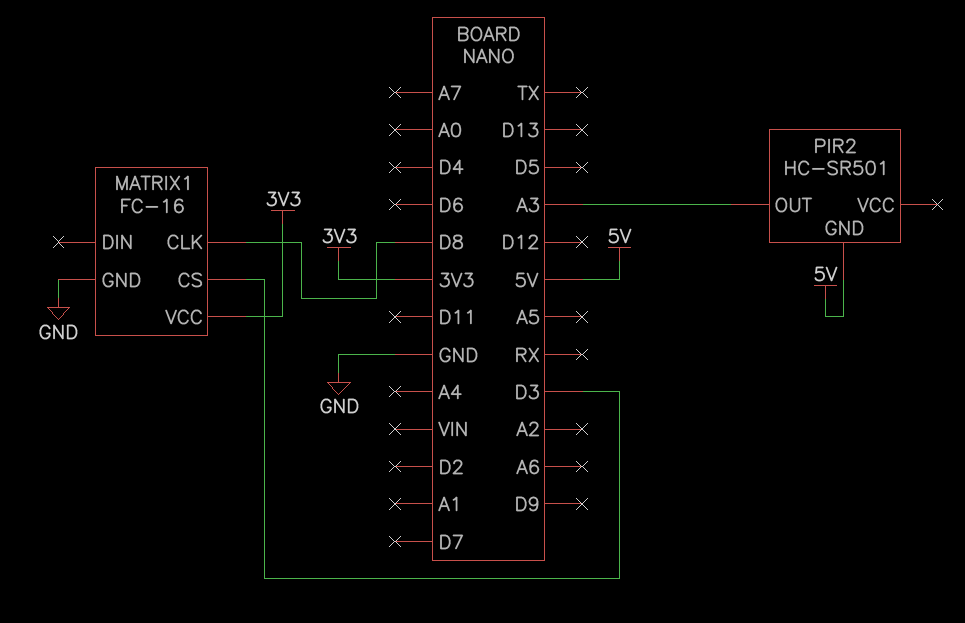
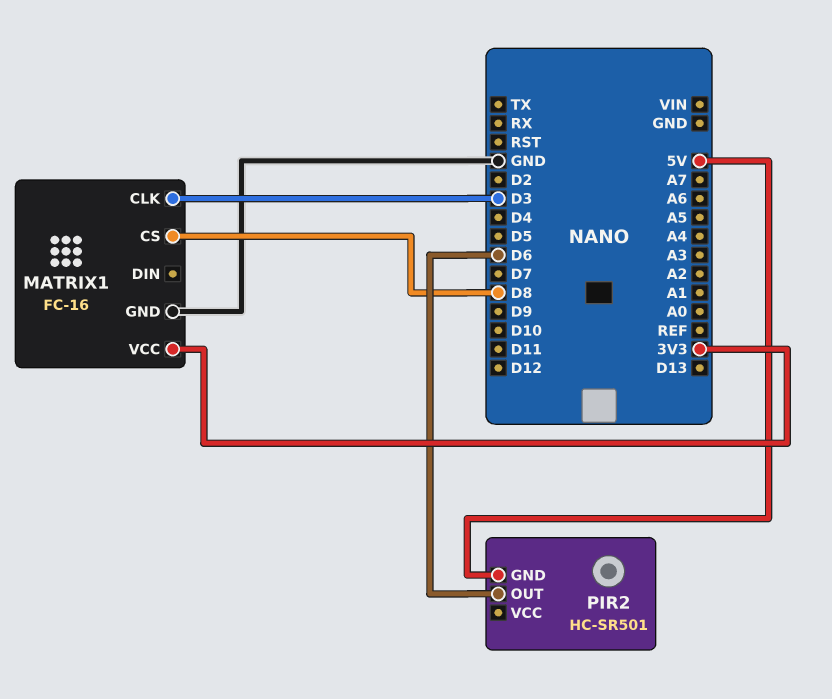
MATRIX1 pin CLK: D8 -> D3
MATRIX1 pin CS: D3 -> D8
PIR2 pin OUT: A3 -> D6

